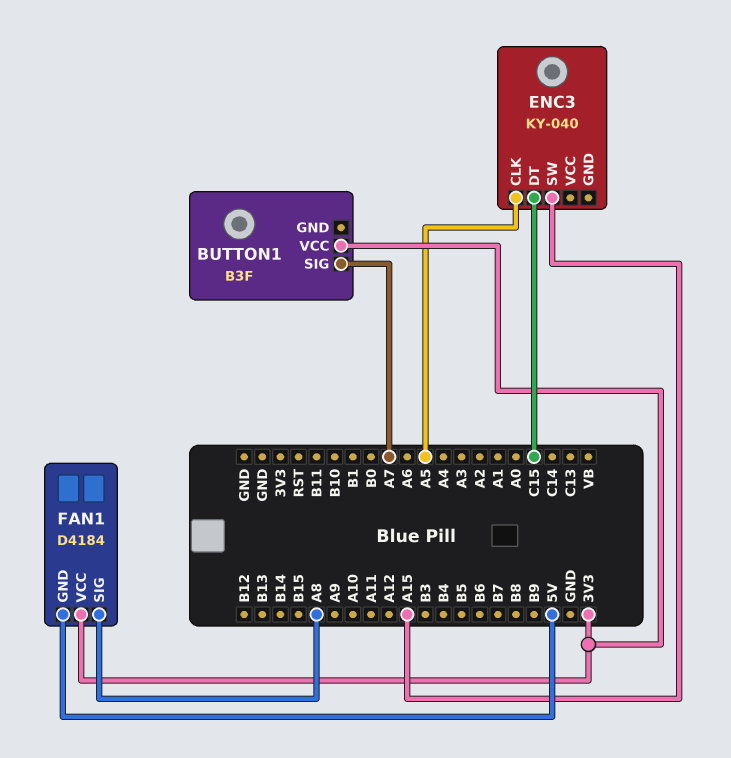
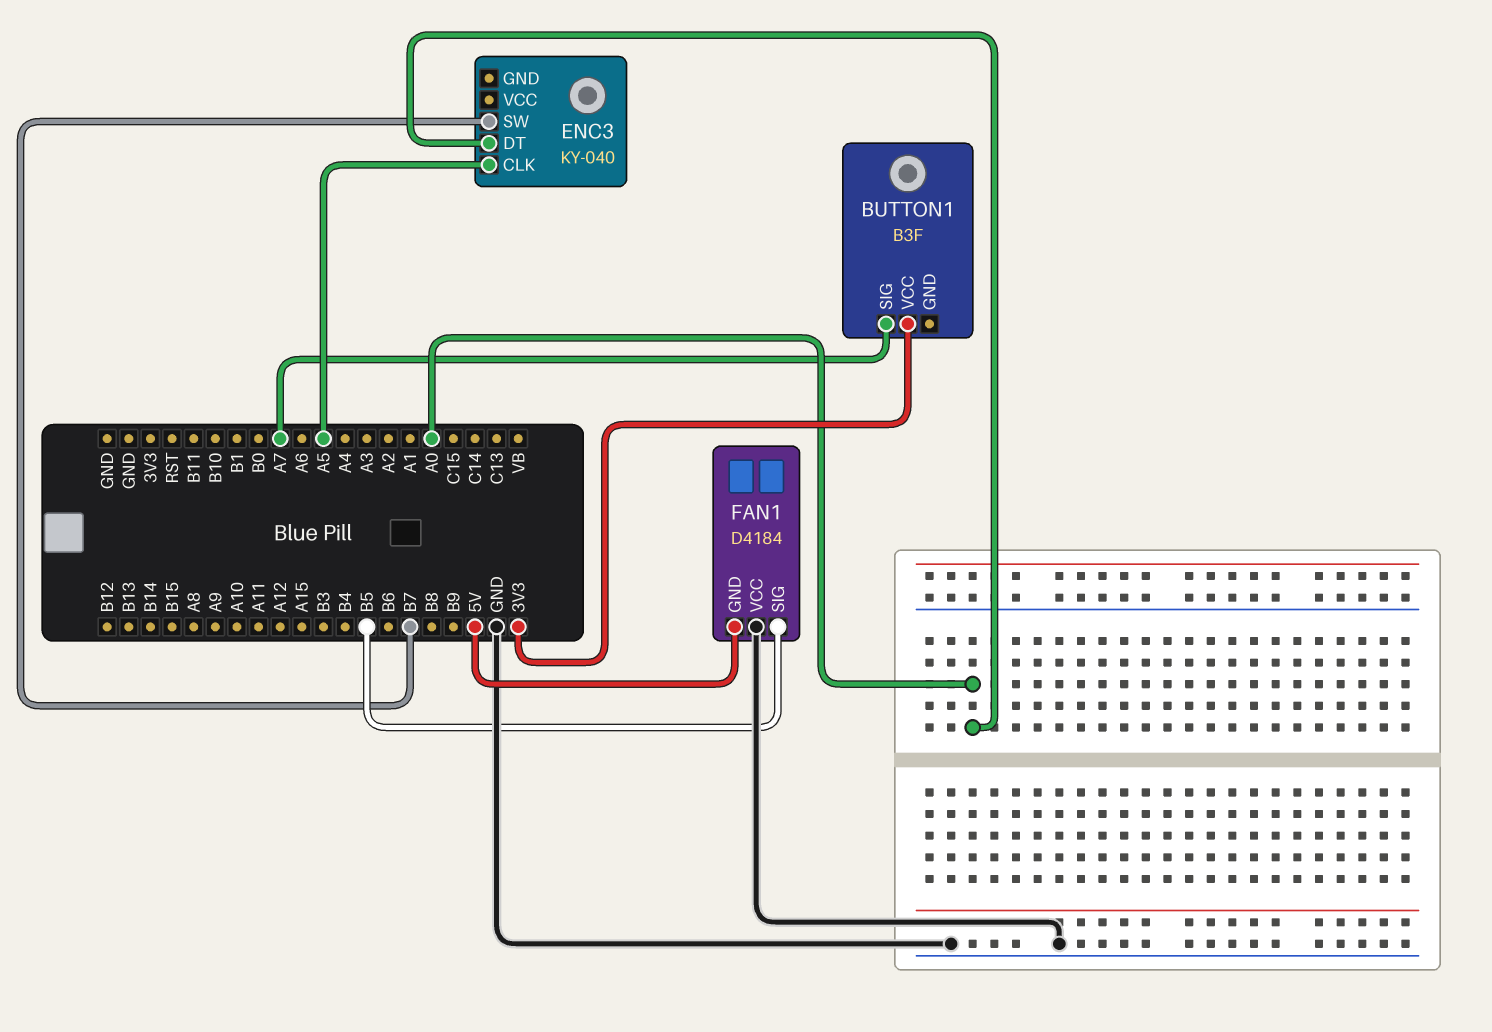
ENC3 pin DT: C15 -> A0
ENC3 pin SW: A15 -> B7
FAN1 pin SIG: A8 -> B5
FAN1 pin VCC: 3V3 -> GND

